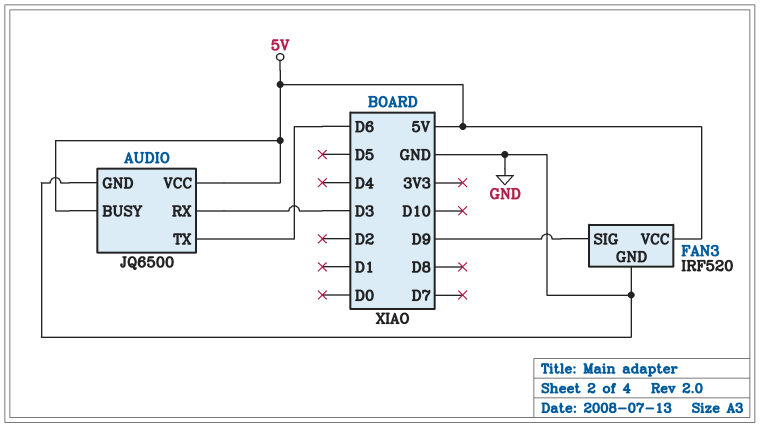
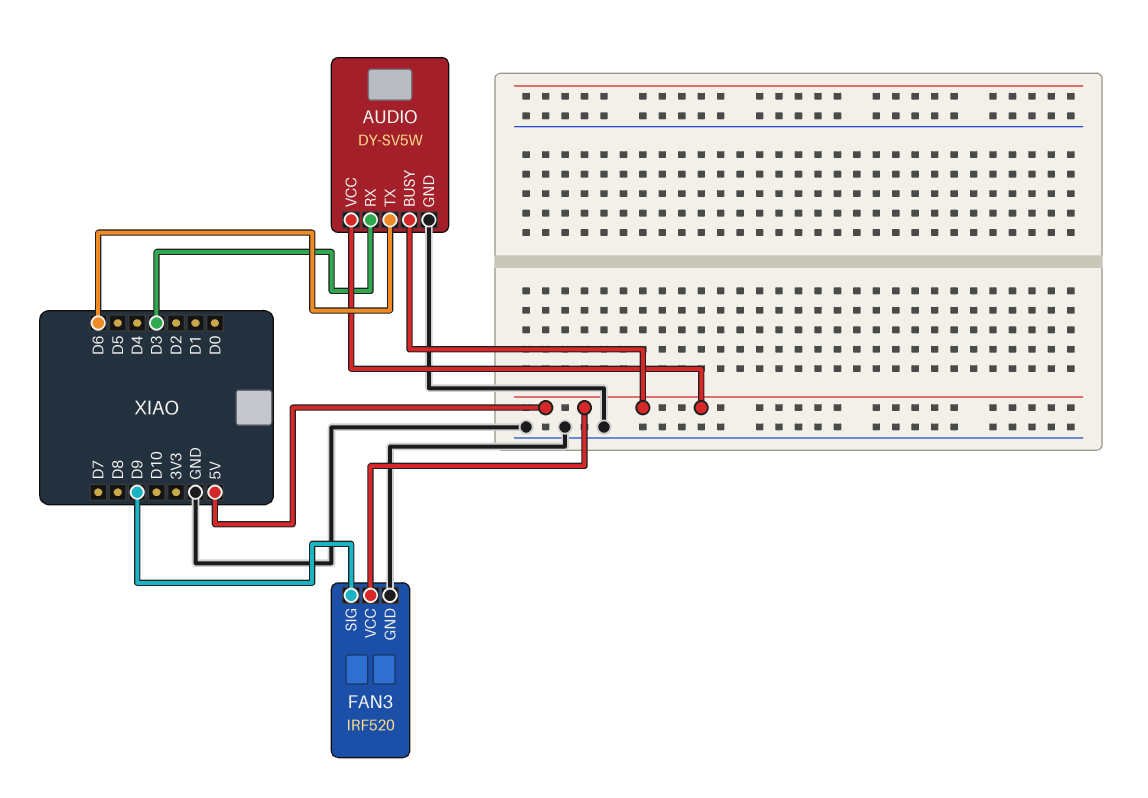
AUDIO: JQ6500 -> DY-SV5W

